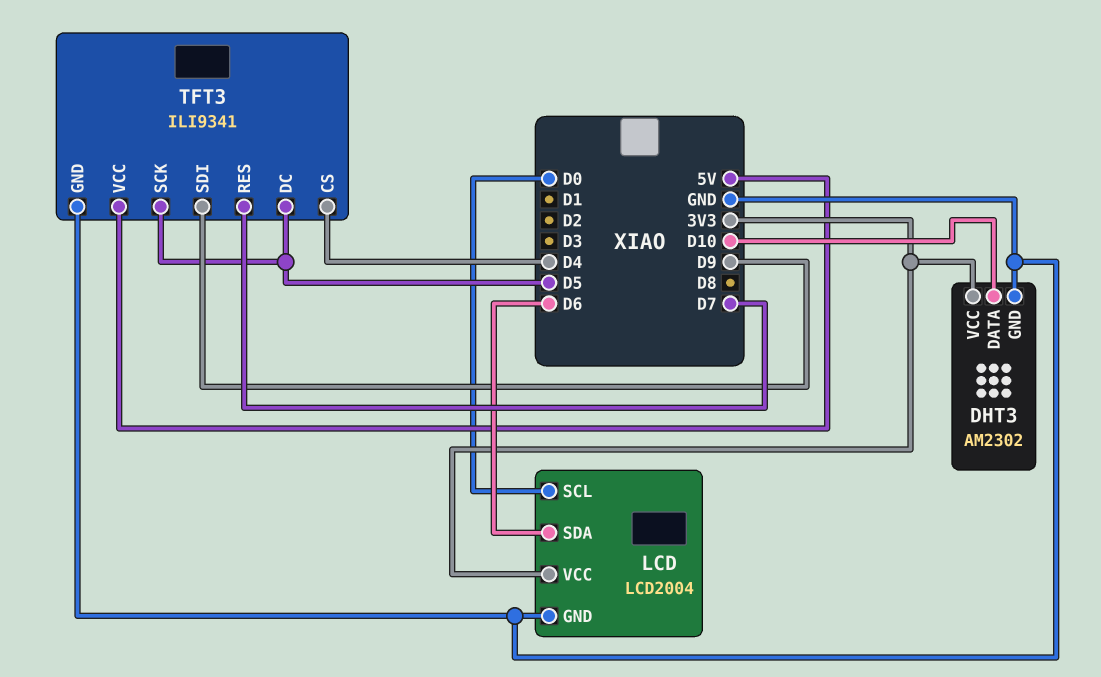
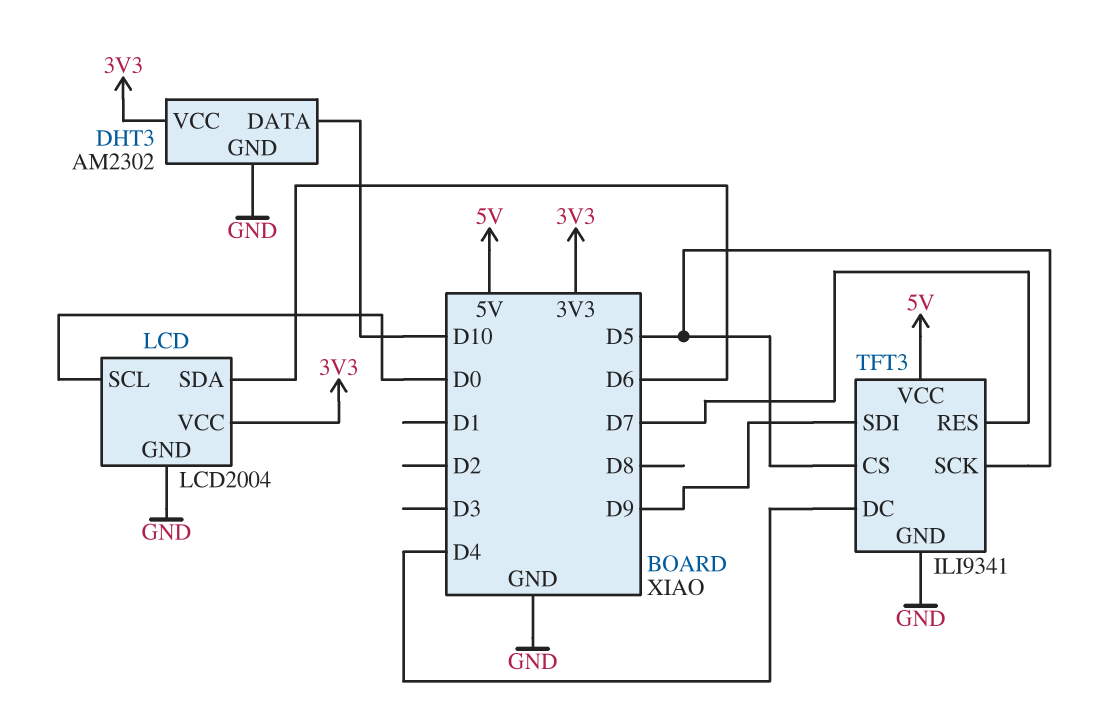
TFT3 pin CS: D4 -> D5
TFT3 pin DC: D5 -> D4

